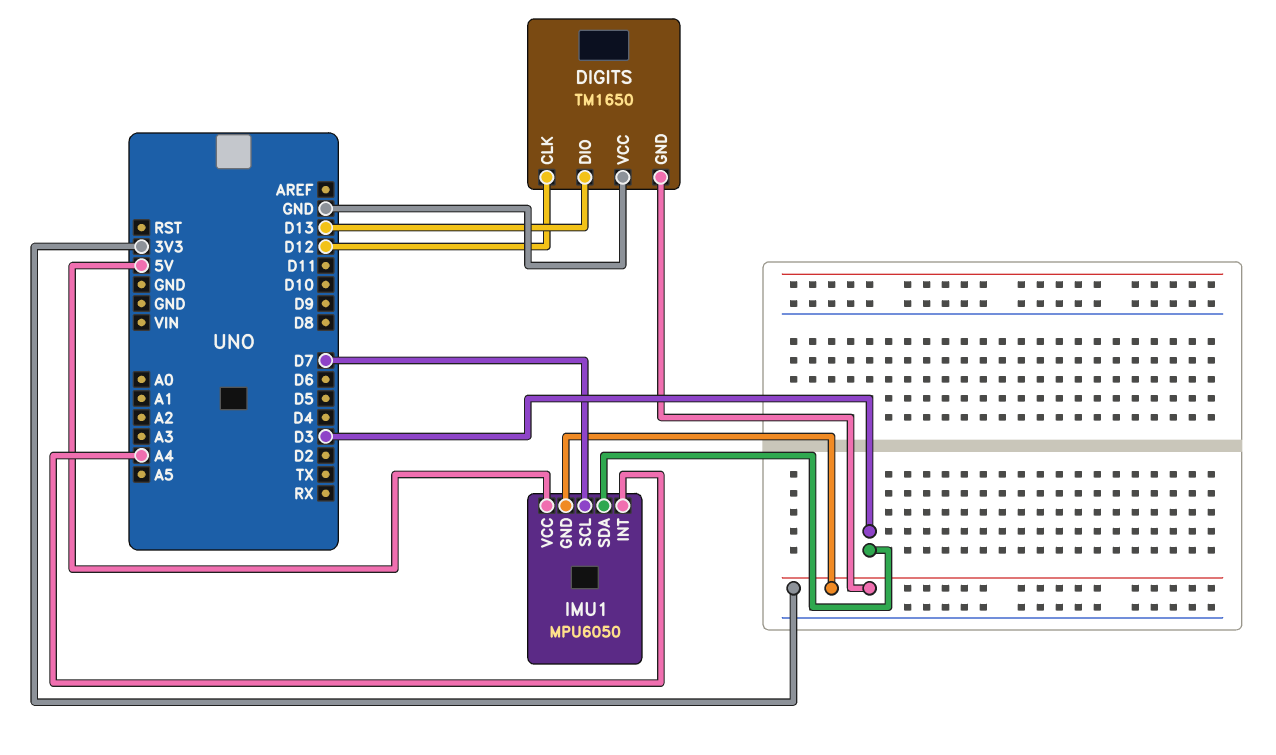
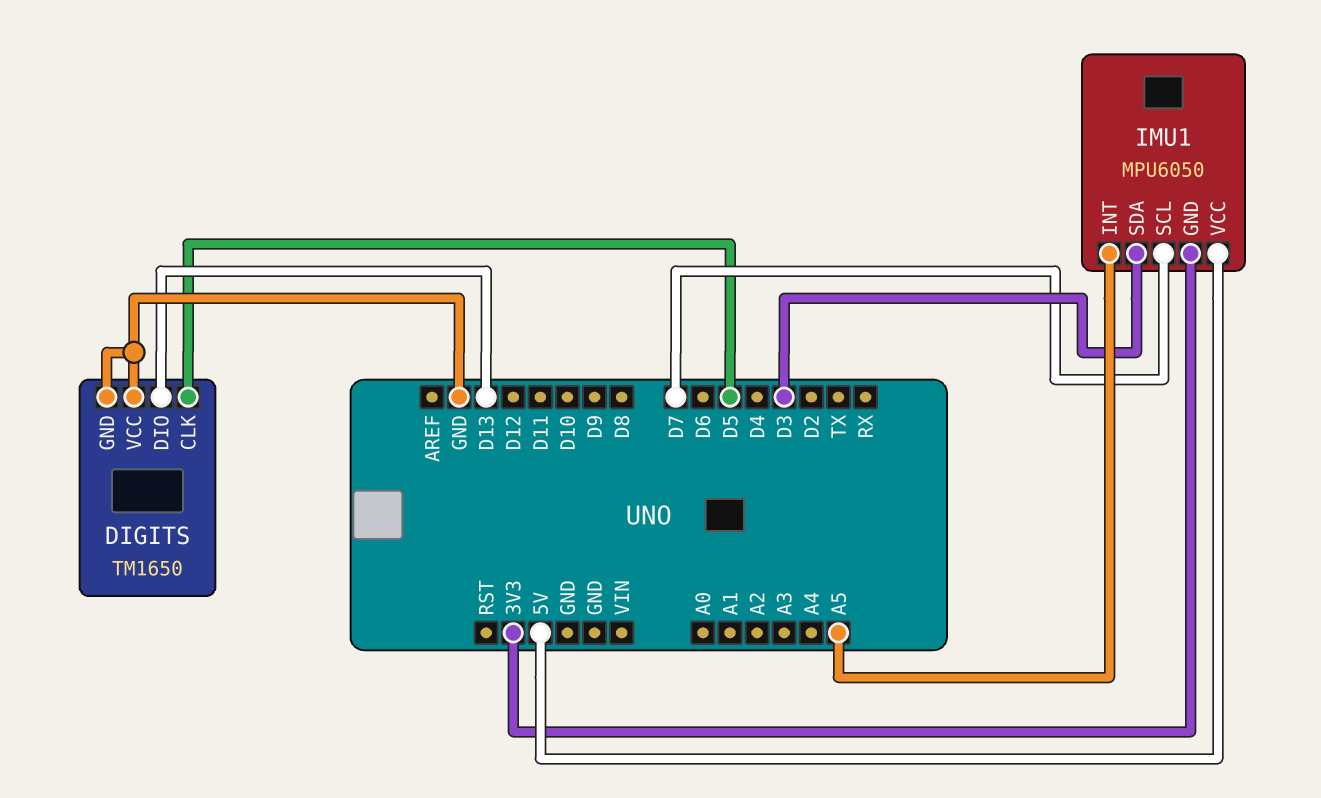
DIGITS pin CLK: D12 -> D5
DIGITS pin GND: 3V3 -> GND
IMU1 pin INT: A4 -> A5

